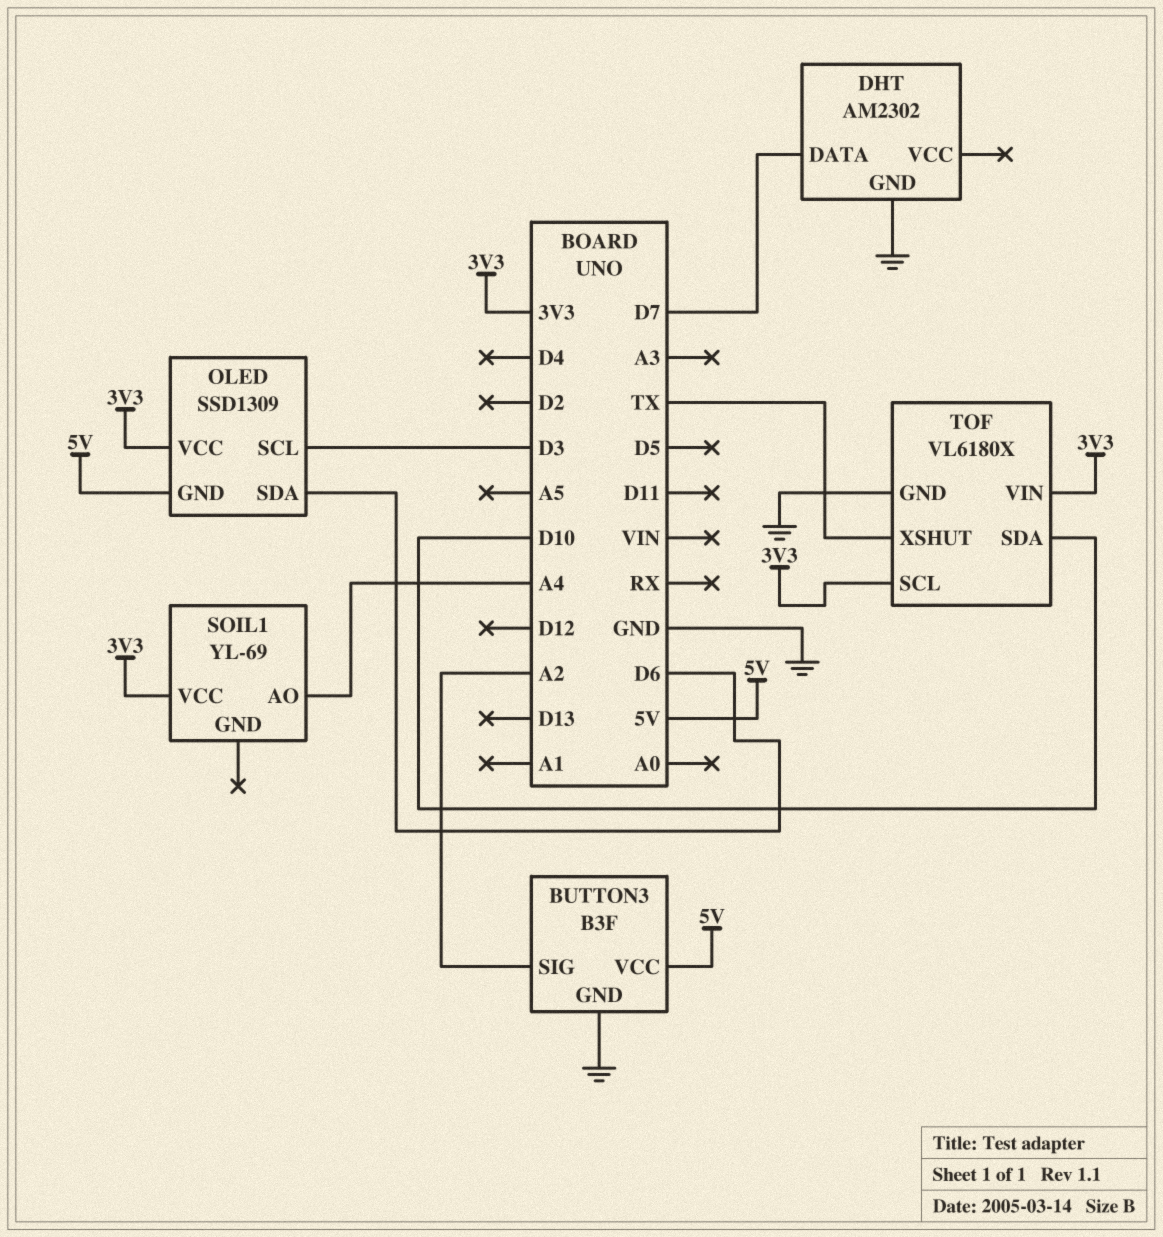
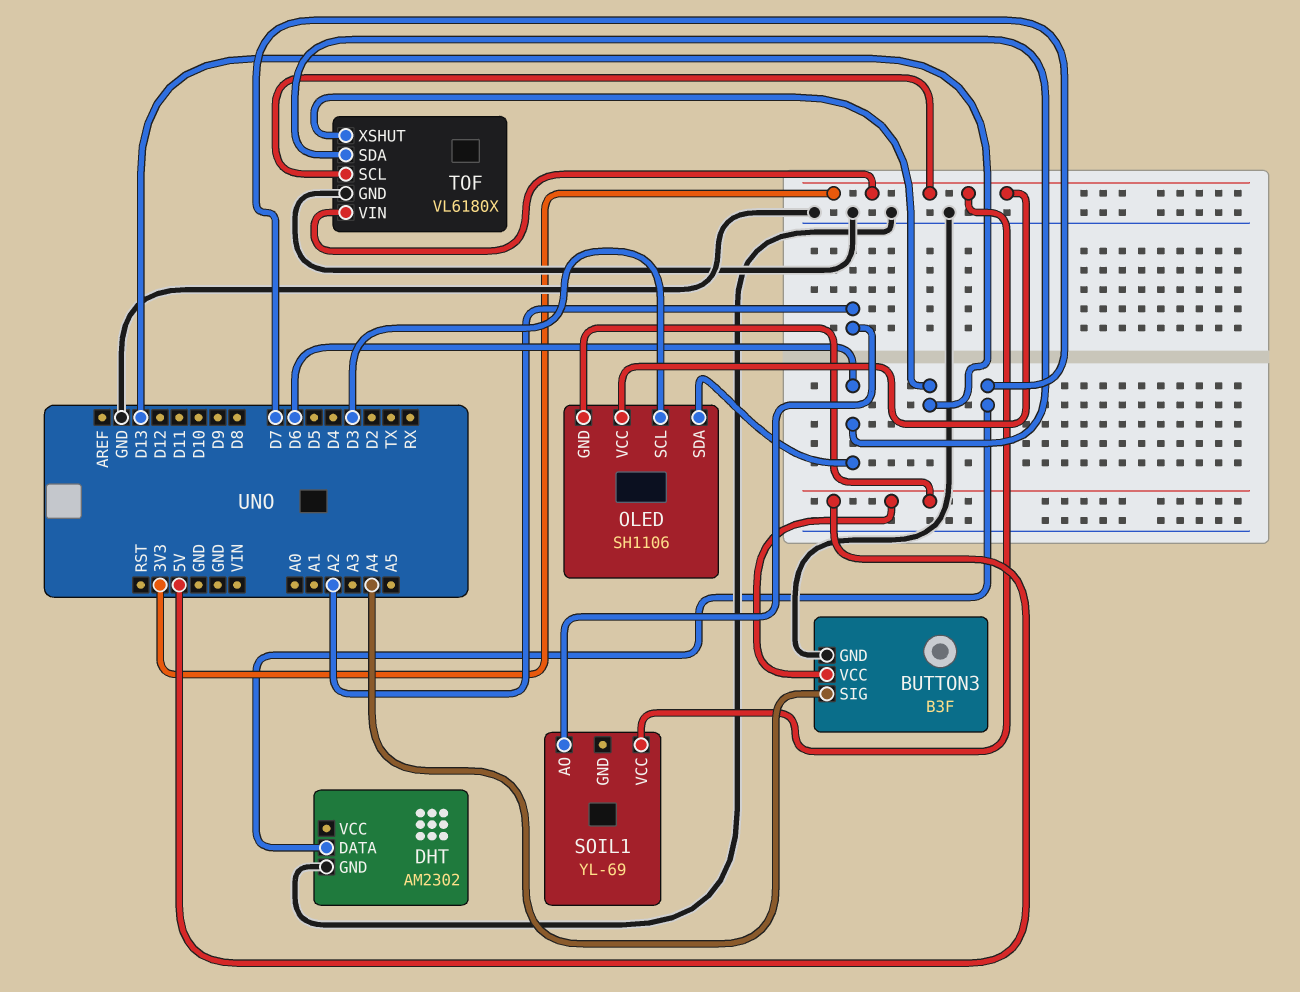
BUTTON3 pin SIG: A2 -> A4
OLED: SSD1309 -> SH1106
SOIL1 pin AO: A4 -> A2
TOF pin SDA: D10 -> D6
TOF pin XSHUT: TX -> D13

